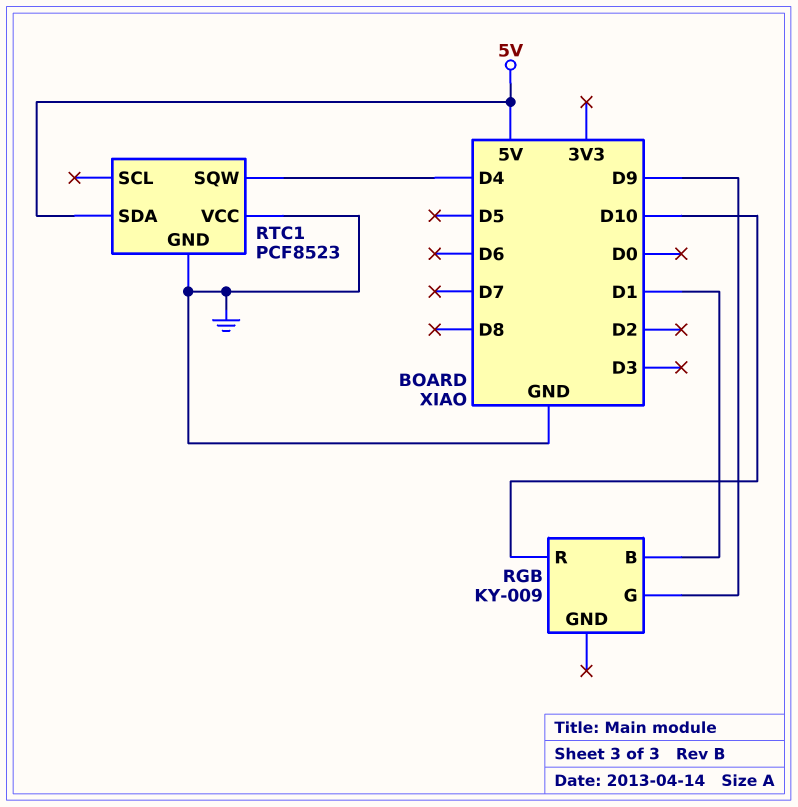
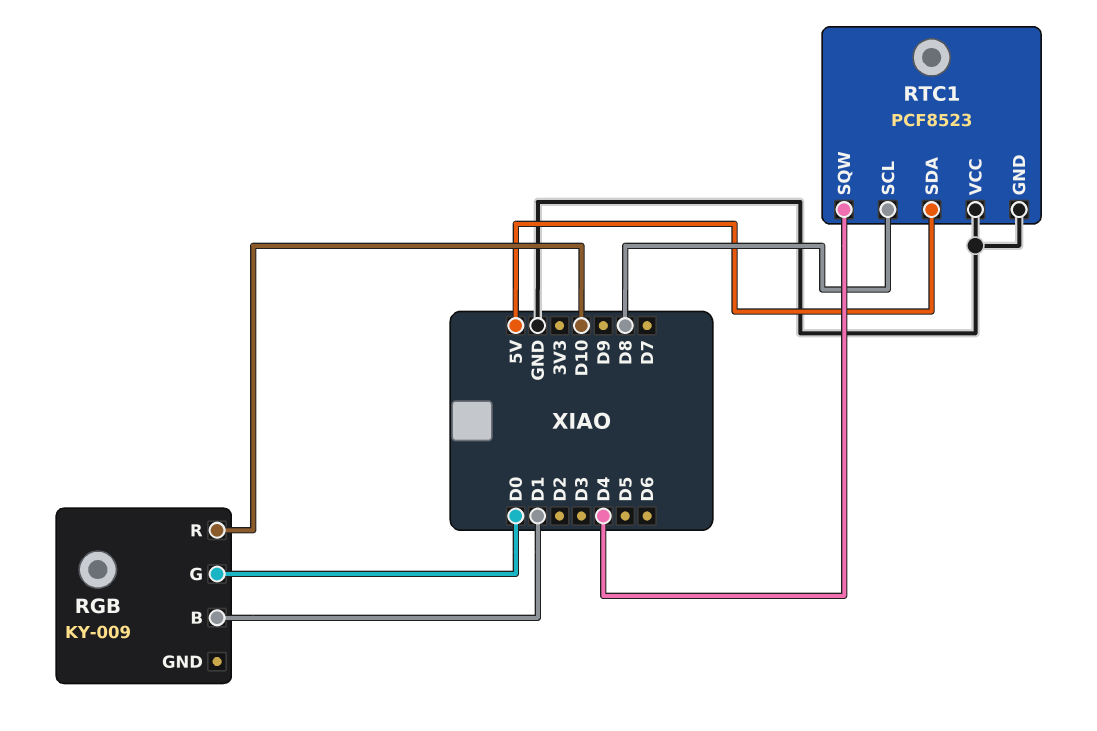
RGB pin G: D9 -> D0
RTC1 pin SCL: none -> D8

